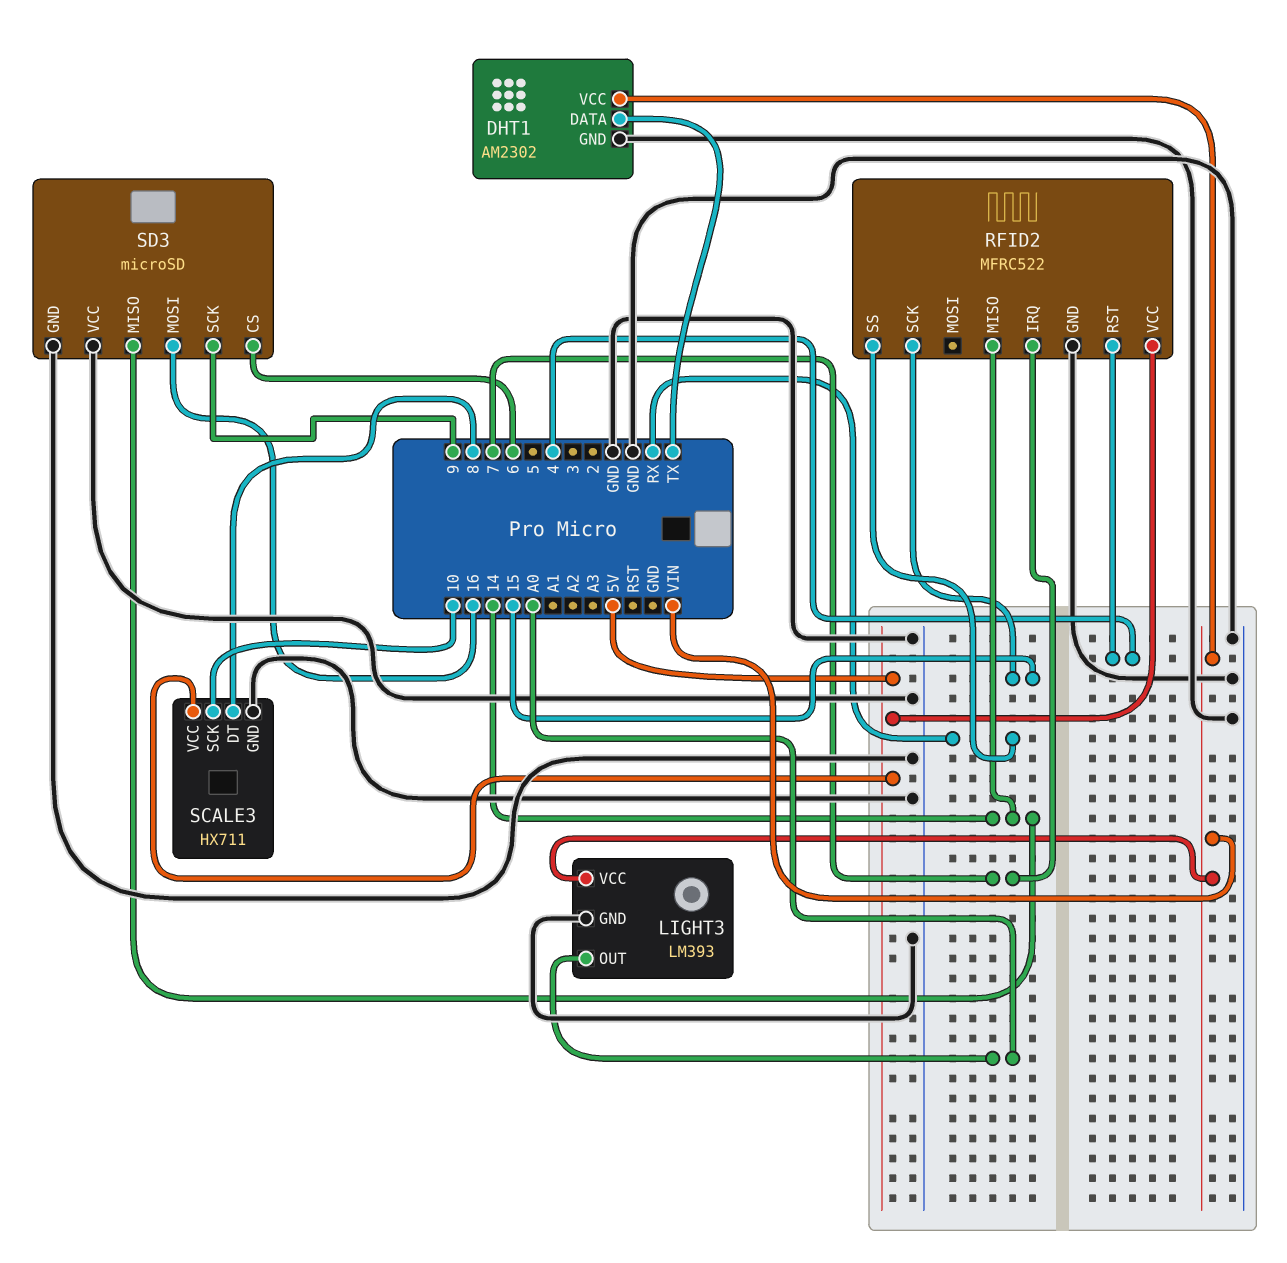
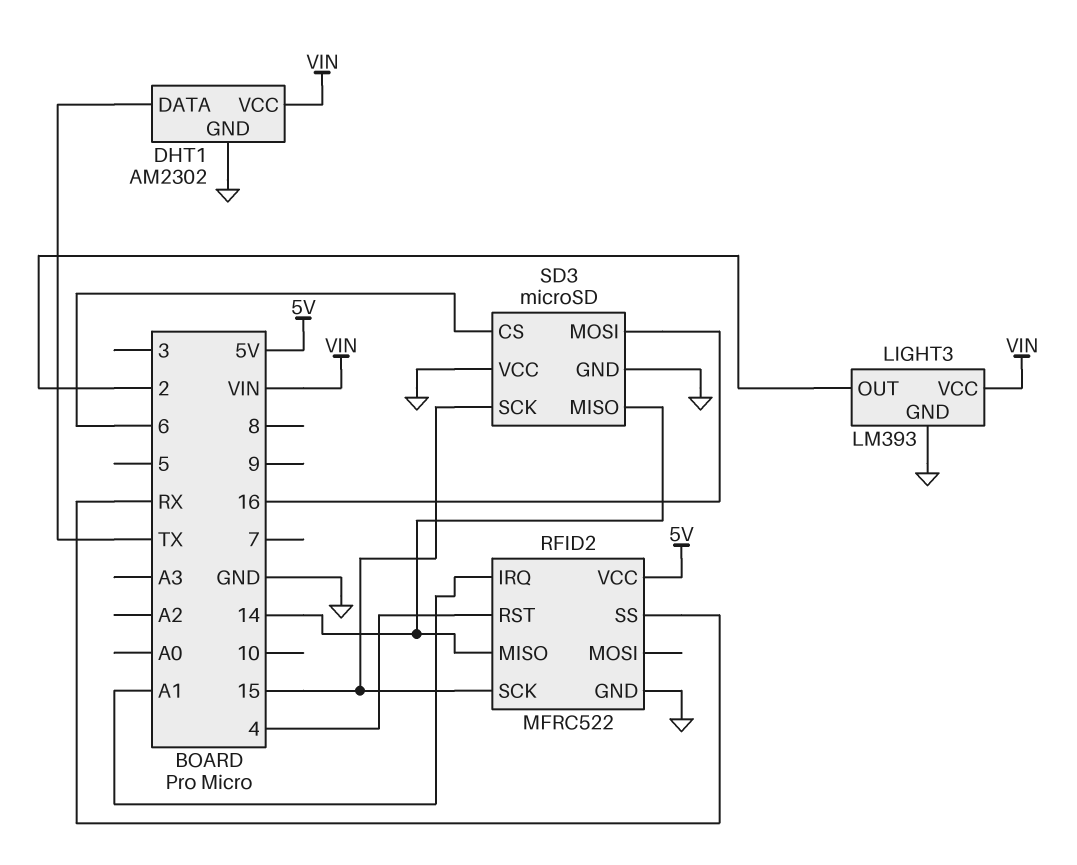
LIGHT3 pin OUT: A0 -> 2
RFID2 pin IRQ: 7 -> A1
SCALE3: HX711 -> none
SCALE3 pin DT: 8 -> none
SCALE3 pin GND: GND -> none
SCALE3 pin SCK: 10 -> none
SCALE3 pin VCC: 5V -> none
SD3 pin SCK: 9 -> 15

